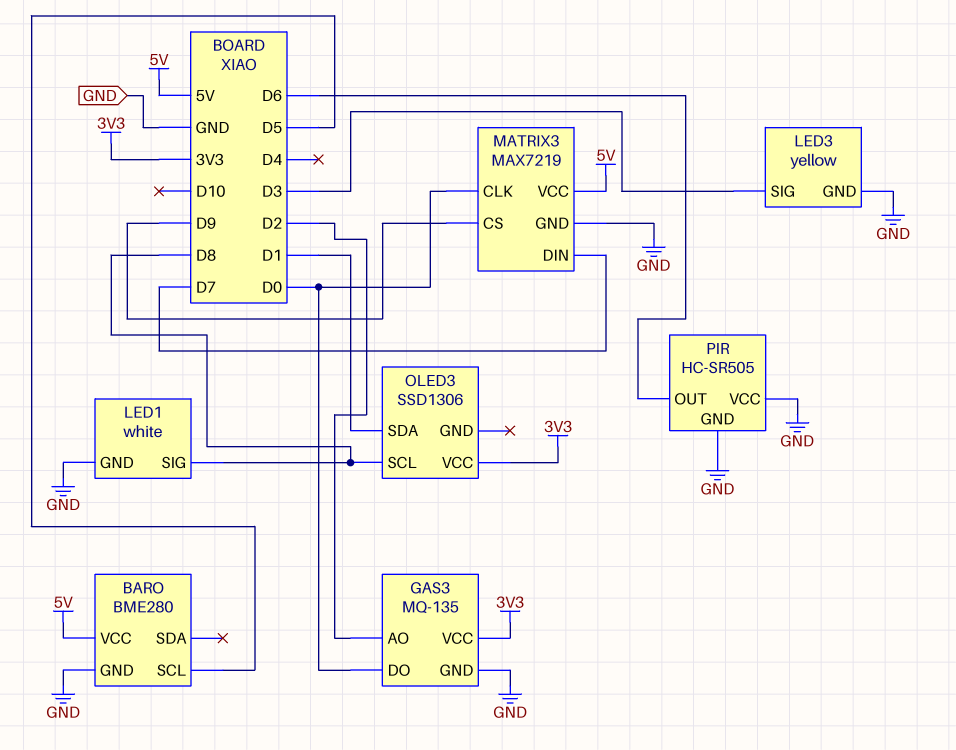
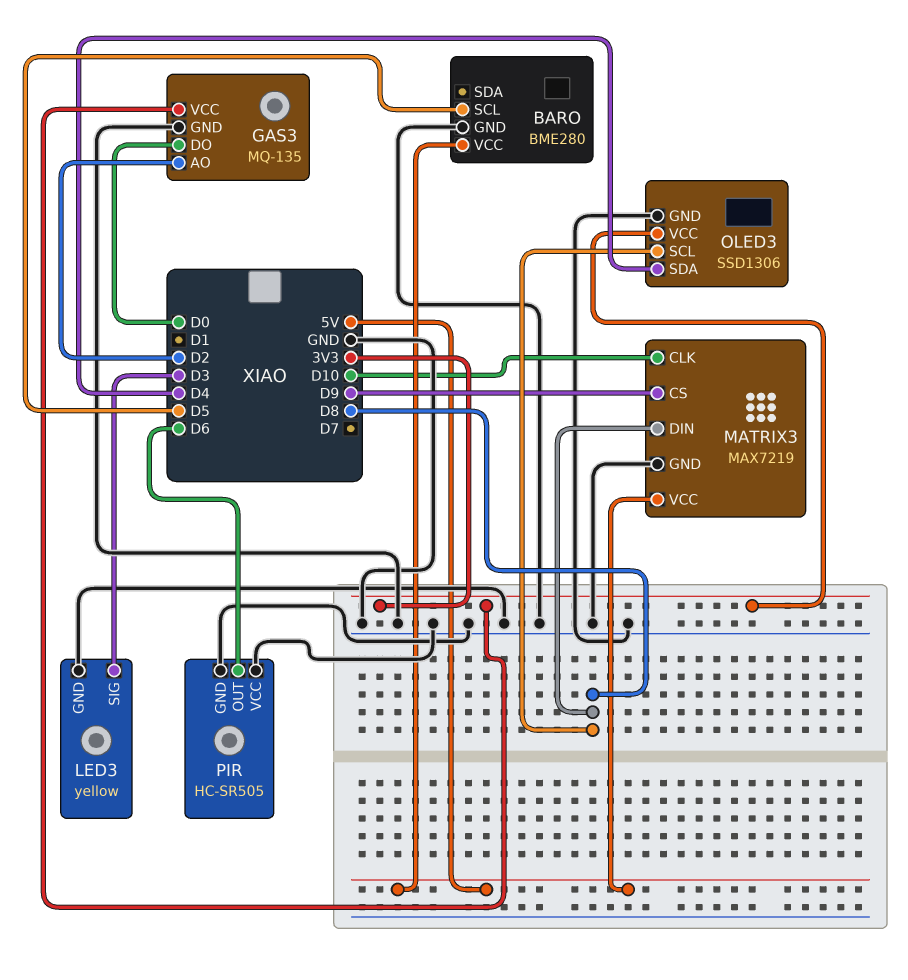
LED1: white -> none
LED1 pin GND: GND -> none
LED1 pin SIG: D8 -> none
MATRIX3 pin CLK: D0 -> D10
MATRIX3 pin DIN: D7 -> D8
OLED3 pin GND: none -> GND
OLED3 pin SDA: D1 -> D4

